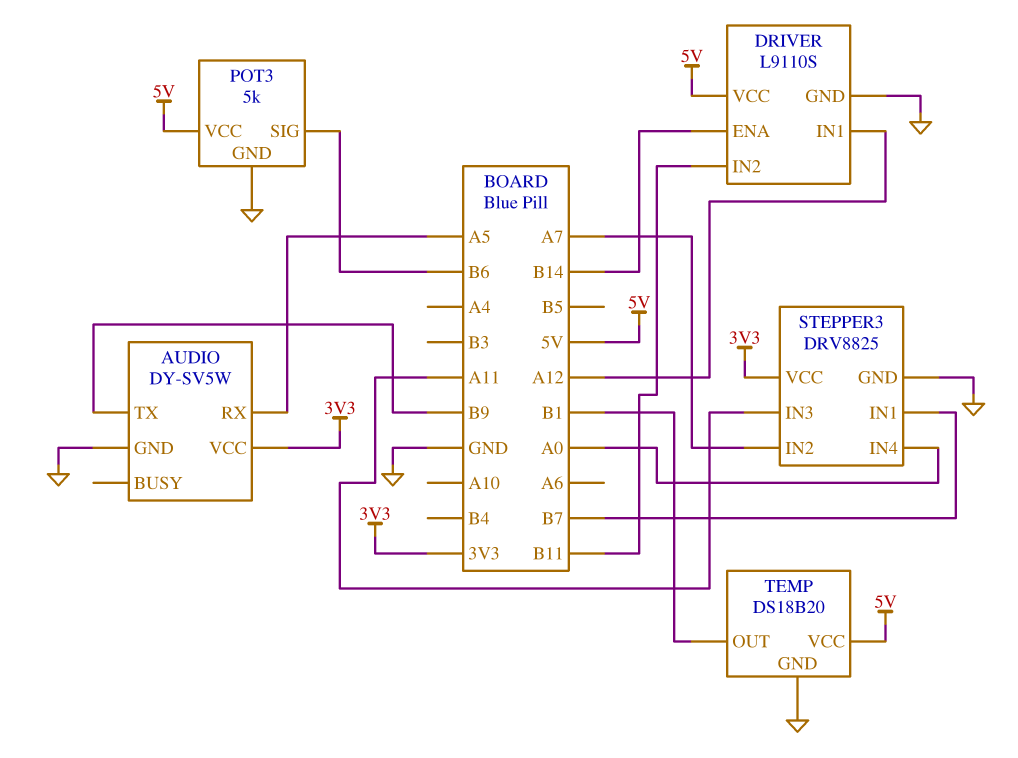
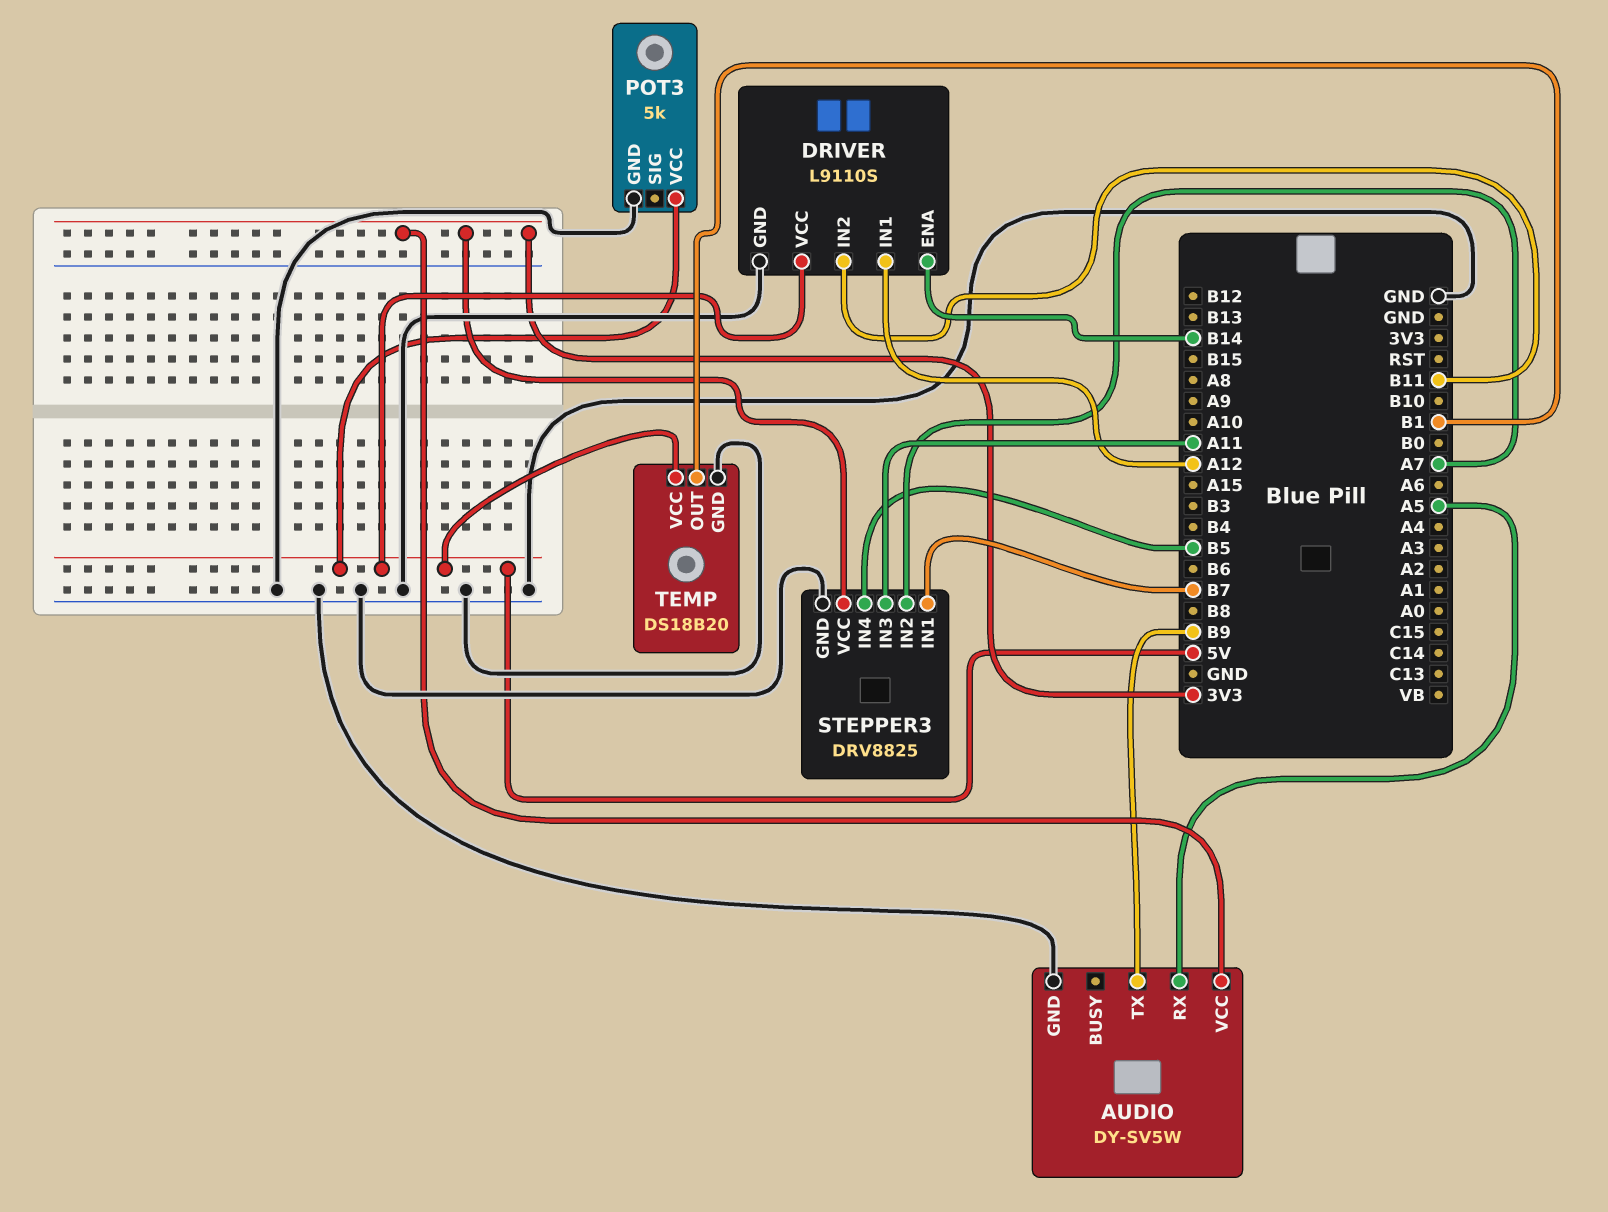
POT3 pin SIG: B6 -> none
STEPPER3 pin IN4: A0 -> B5

